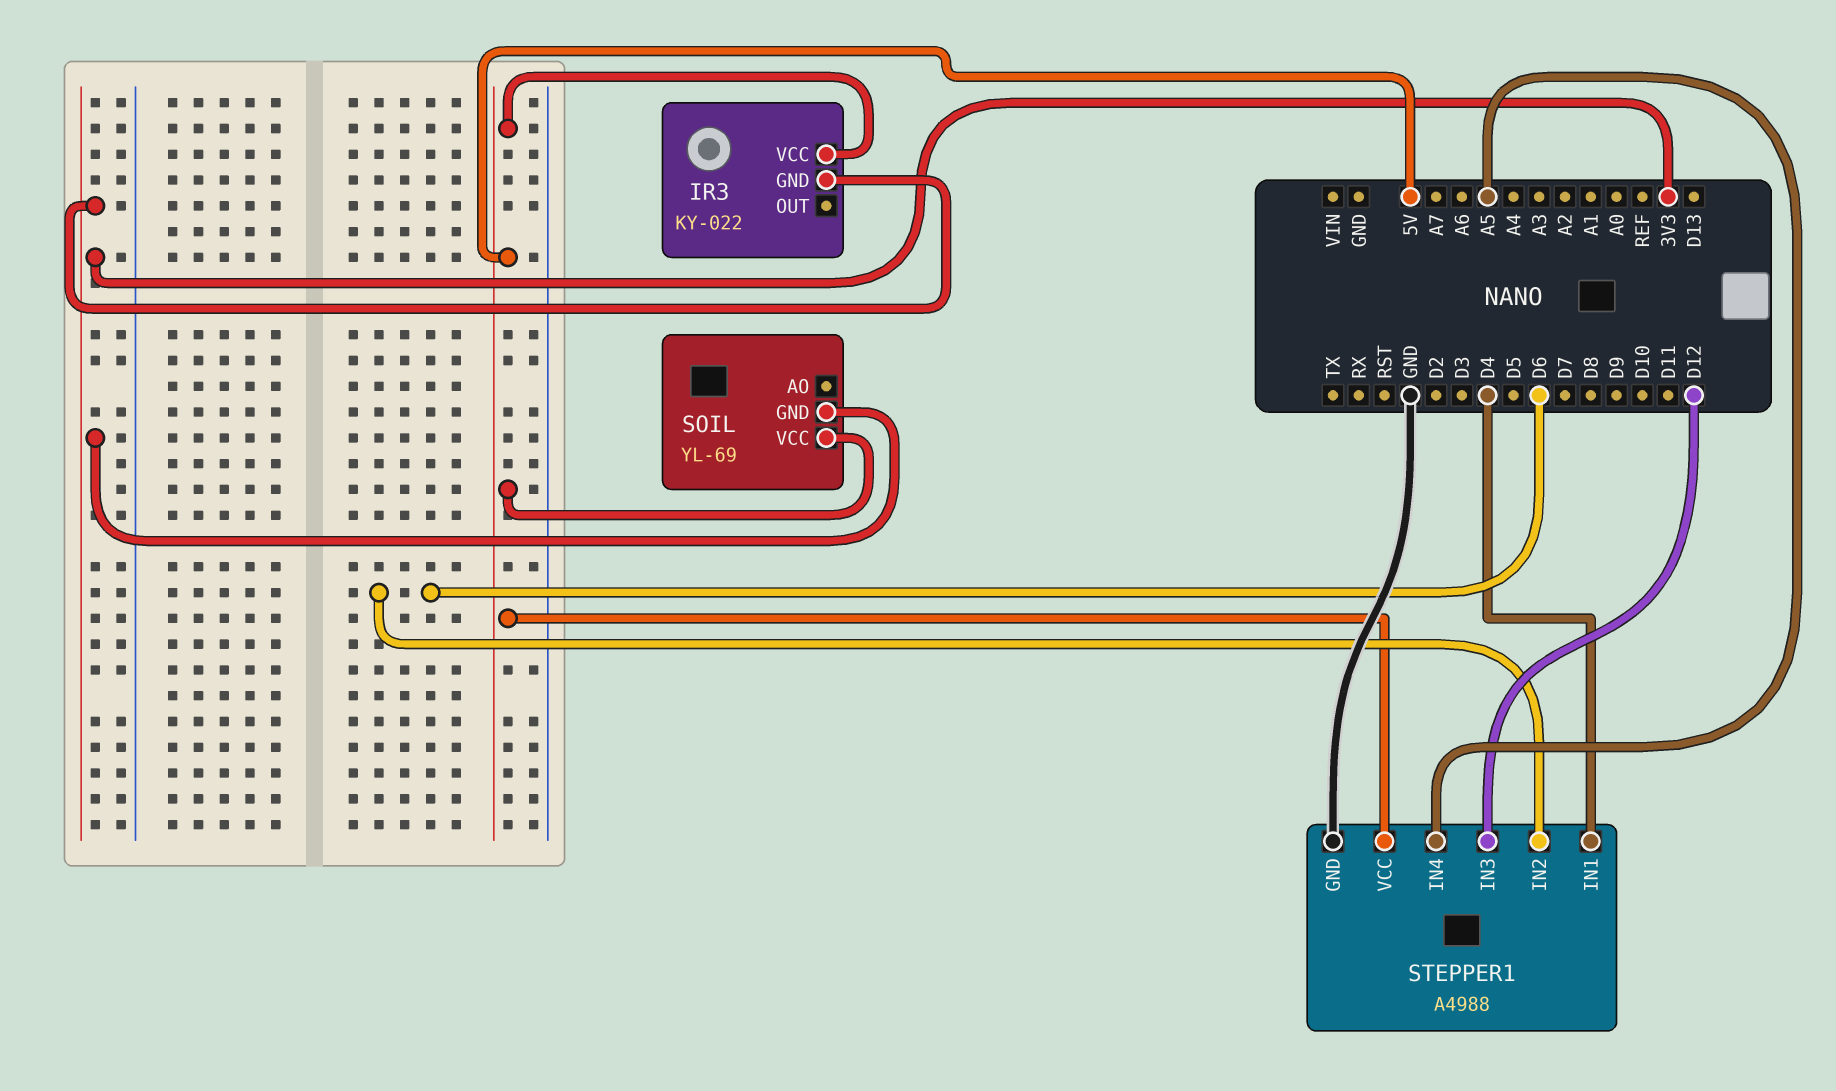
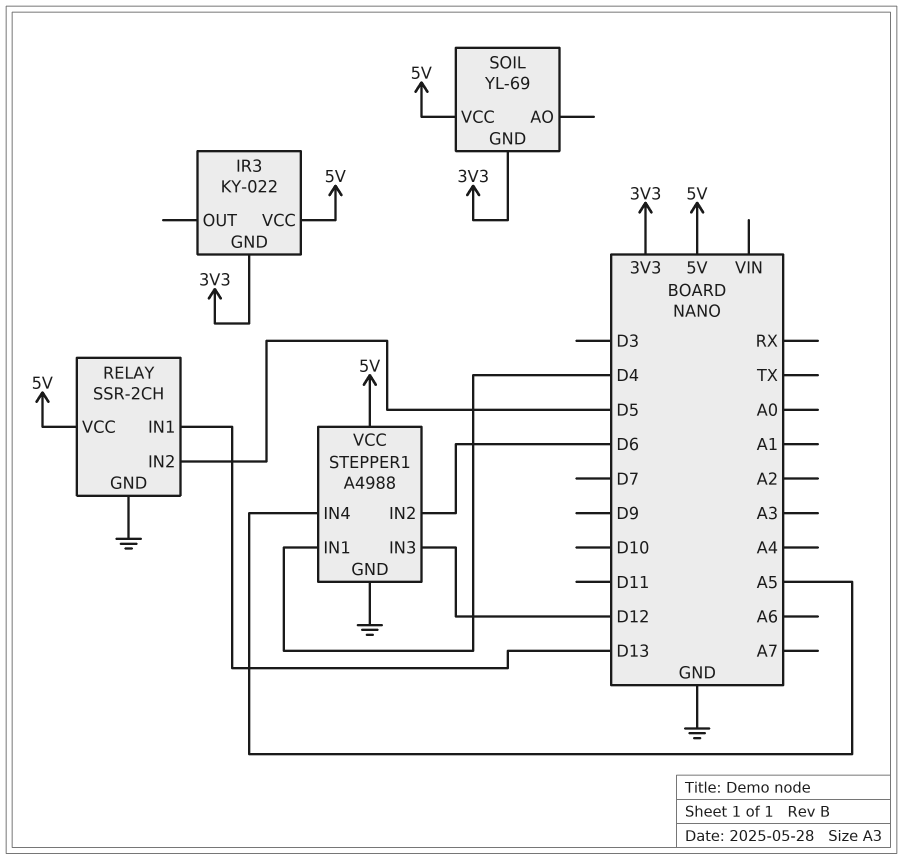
RELAY: none -> SSR-2CH
RELAY pin GND: none -> GND
RELAY pin IN1: none -> D13
RELAY pin IN2: none -> D5
RELAY pin VCC: none -> 5V

